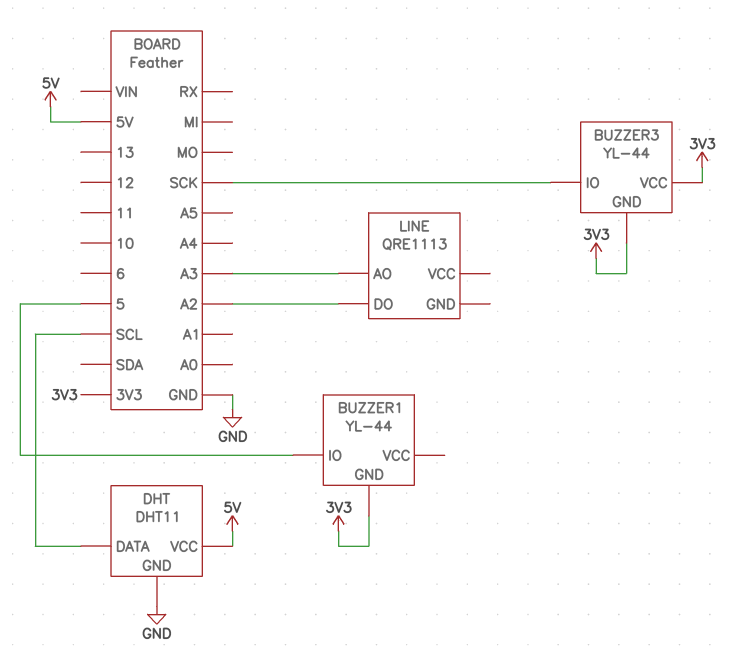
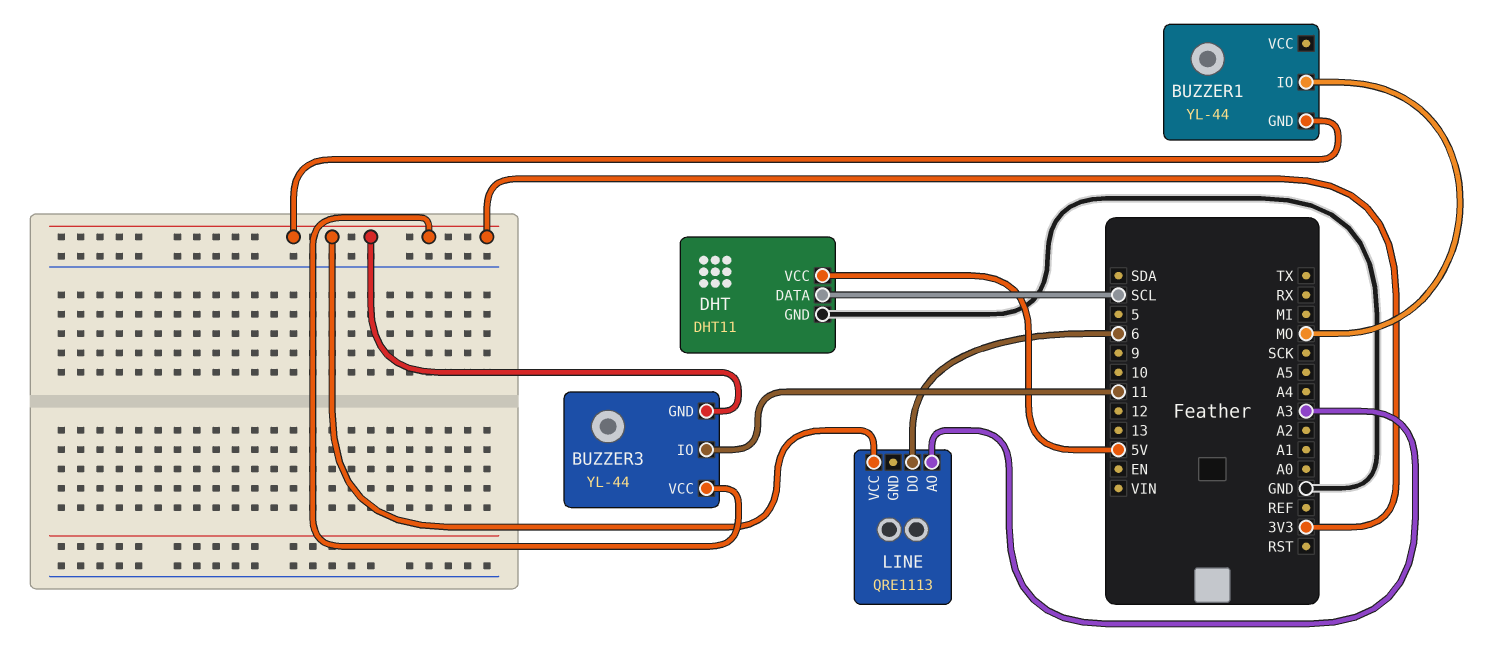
BUZZER1 pin IO: 5 -> MO
BUZZER3 pin IO: SCK -> 11
LINE pin DO: A2 -> 6
LINE pin VCC: none -> 3V3

